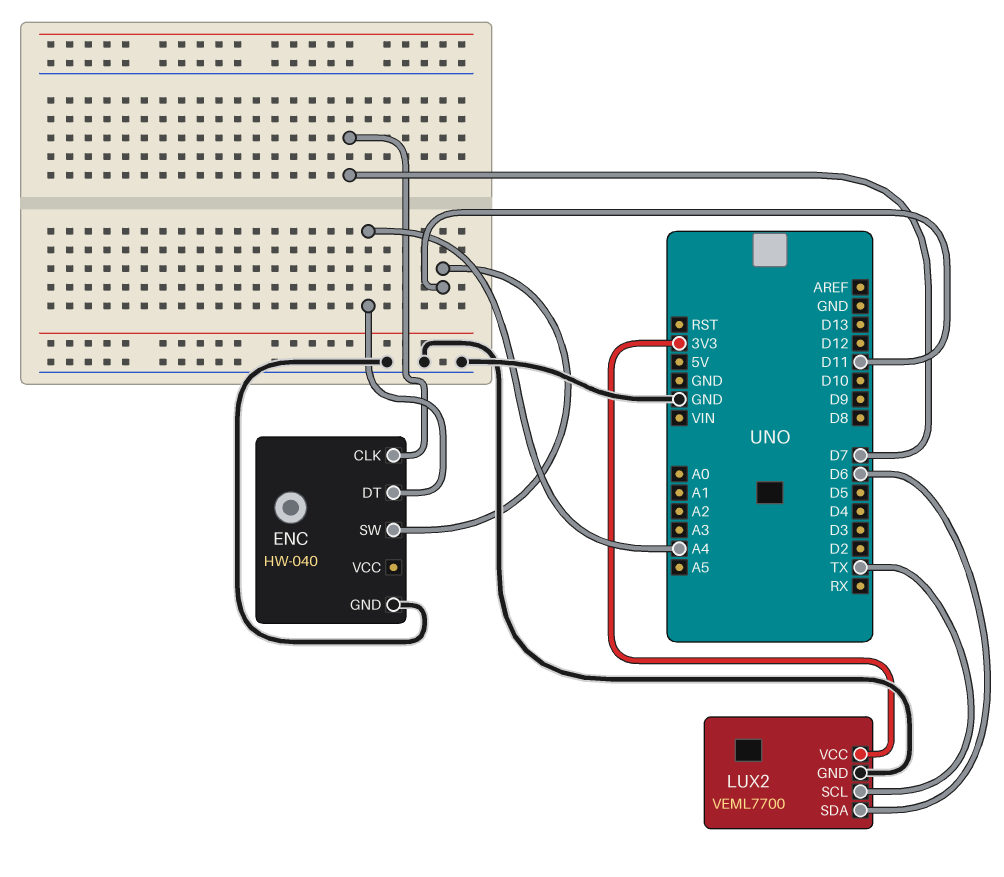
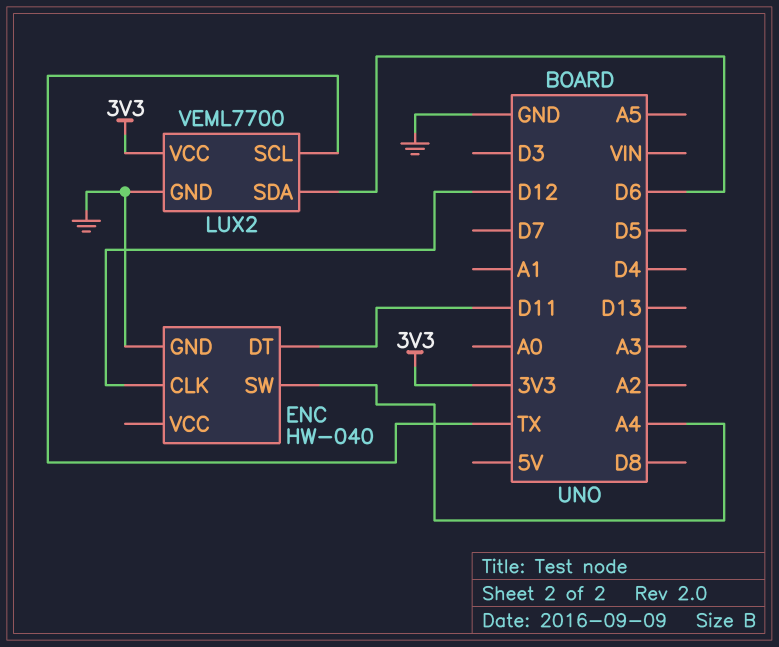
ENC pin CLK: D7 -> D12
ENC pin DT: A4 -> D11
ENC pin SW: D11 -> A4

